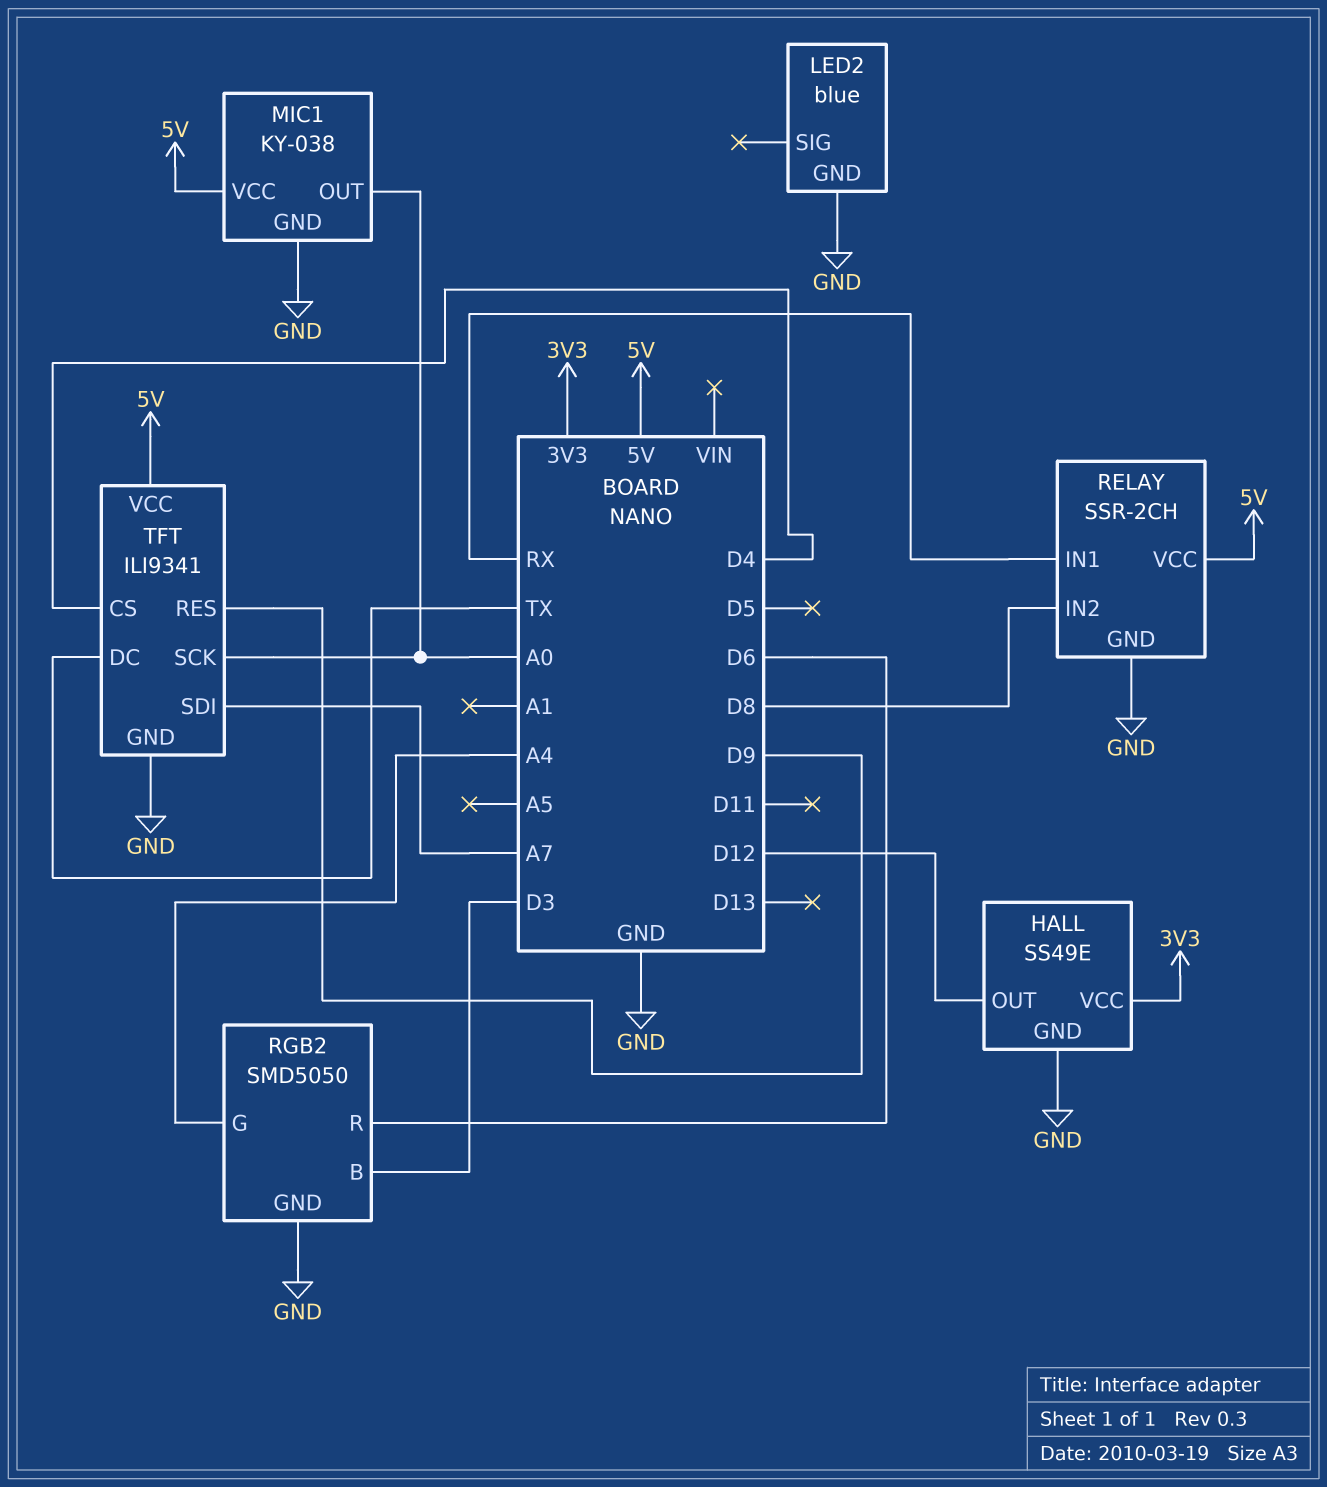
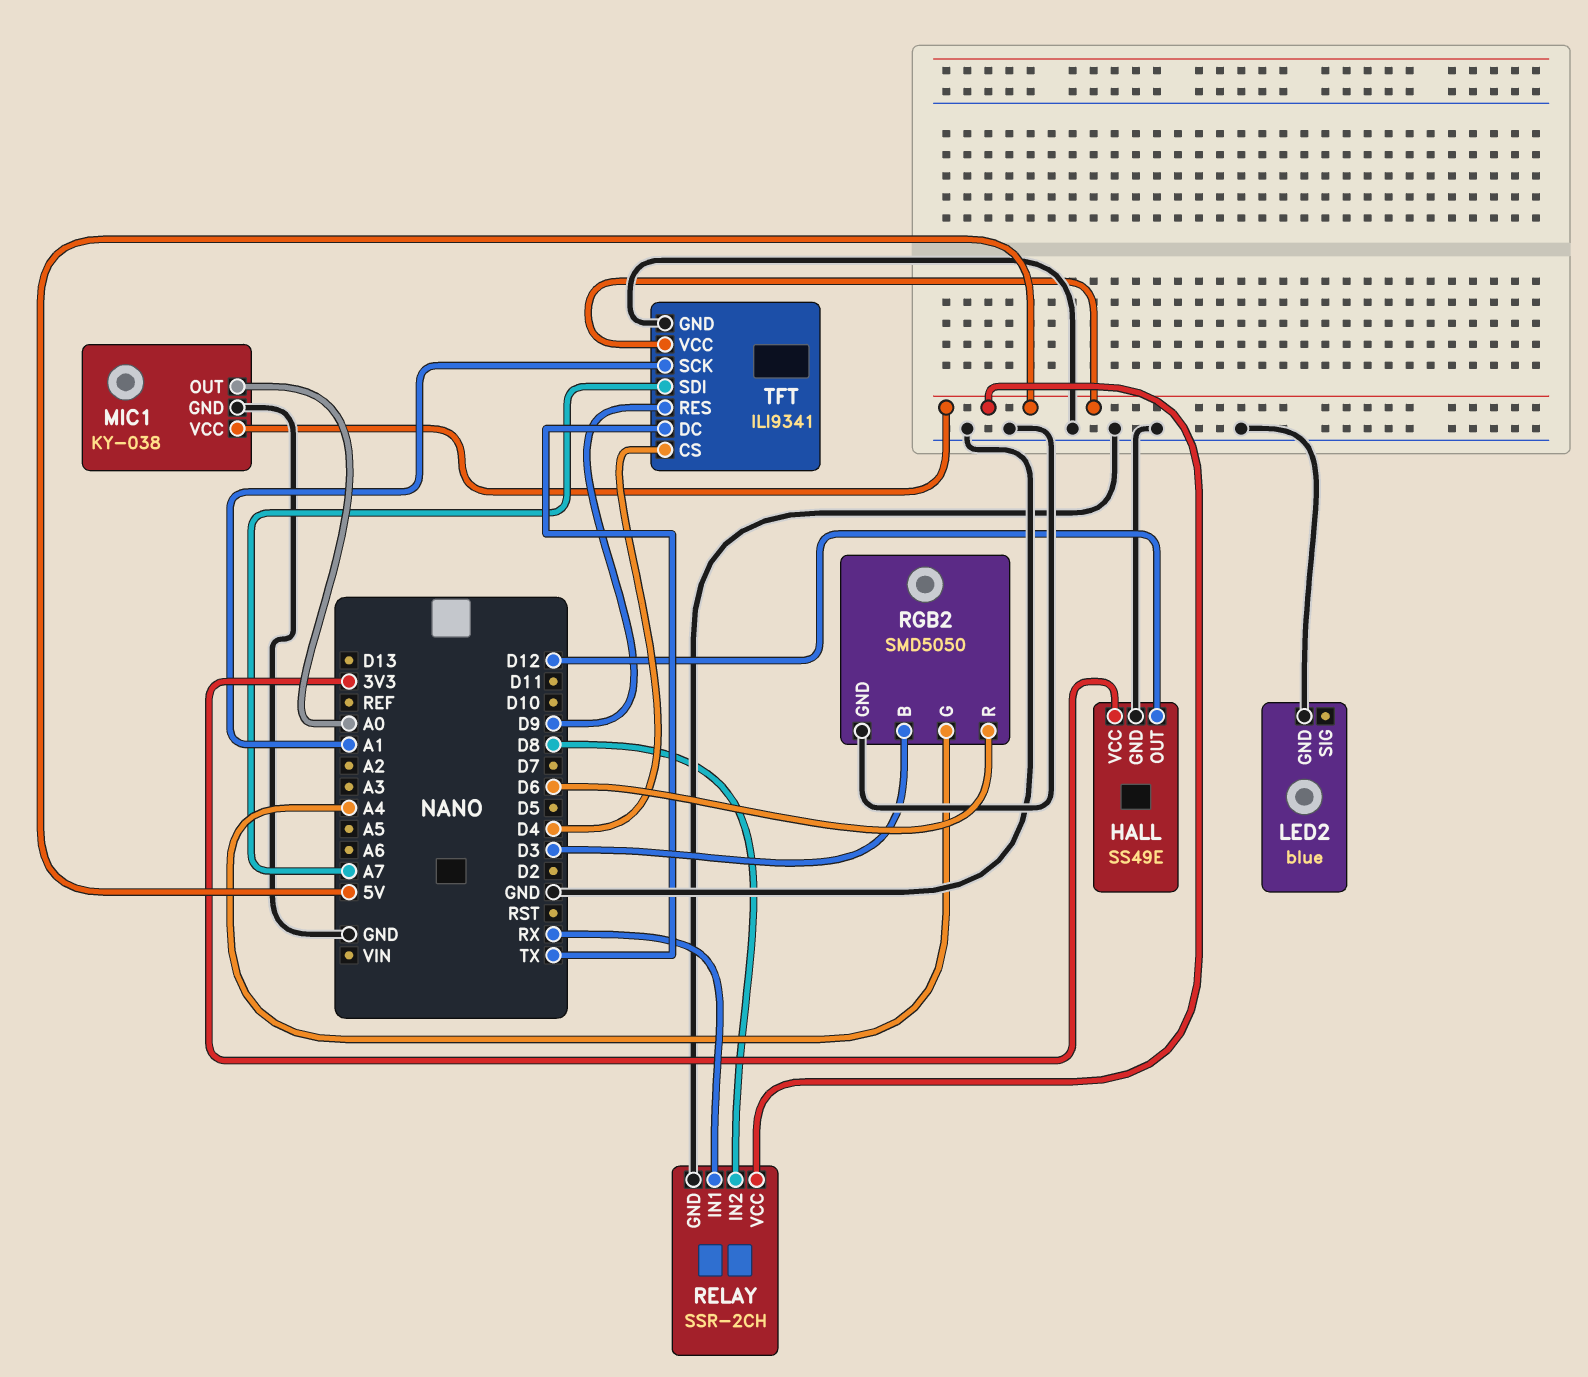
TFT pin SCK: A0 -> A1

